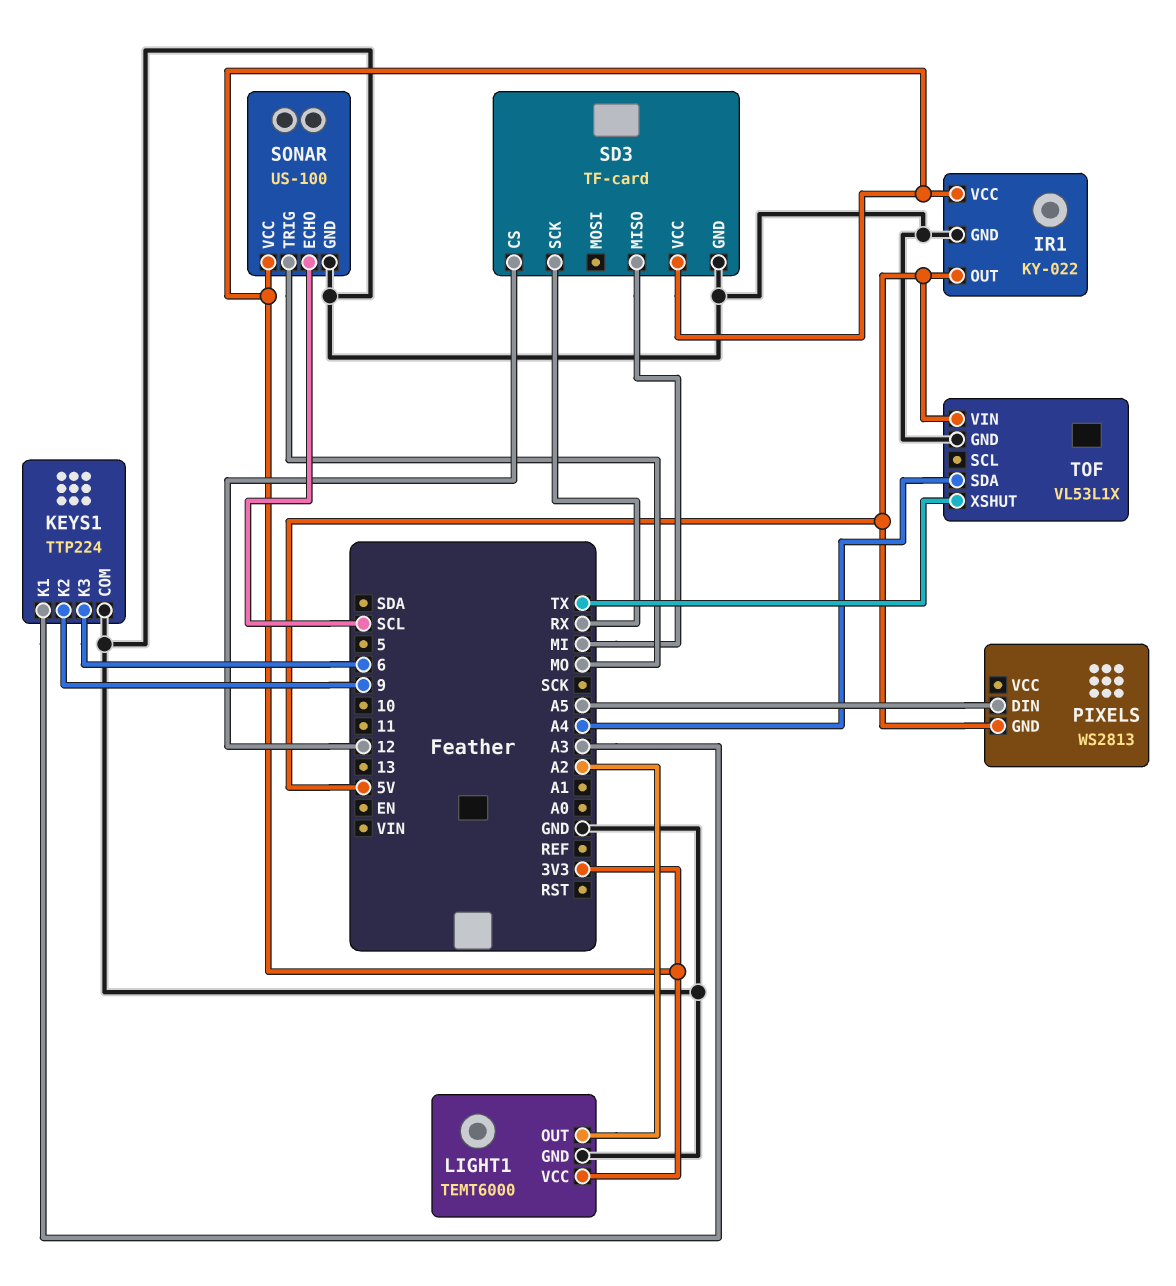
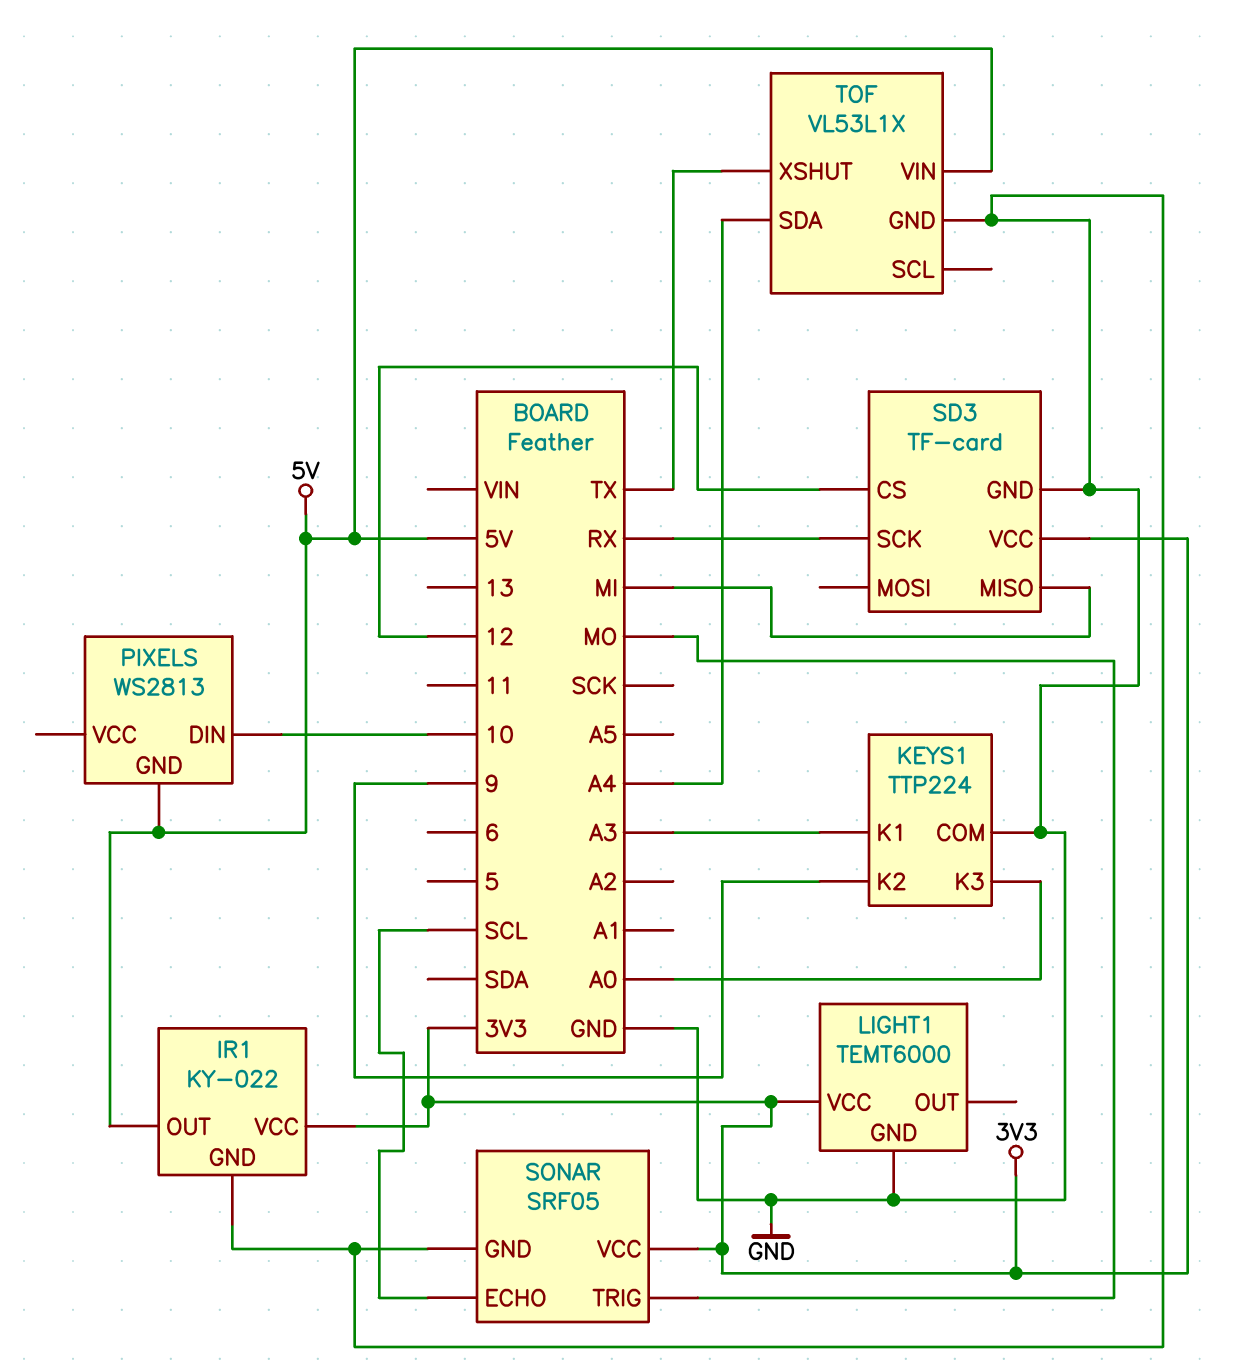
KEYS1 pin K3: 6 -> A0
LIGHT1 pin OUT: A2 -> none
PIXELS pin DIN: A5 -> 10
SONAR: US-100 -> SRF05

